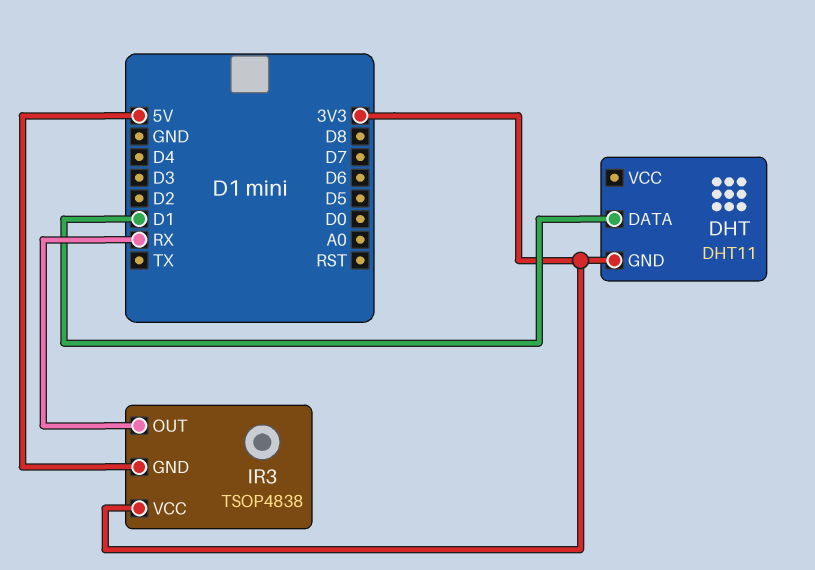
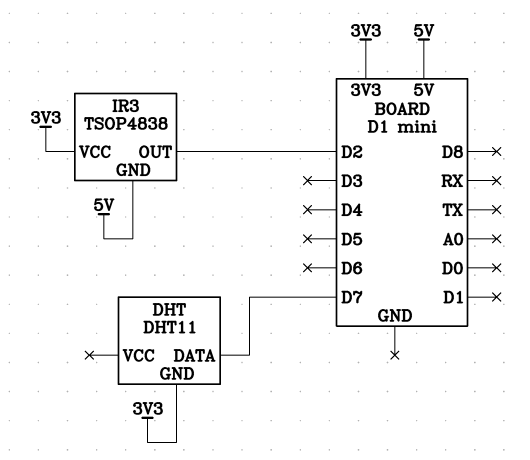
DHT pin DATA: D1 -> D7
IR3 pin OUT: RX -> D2

